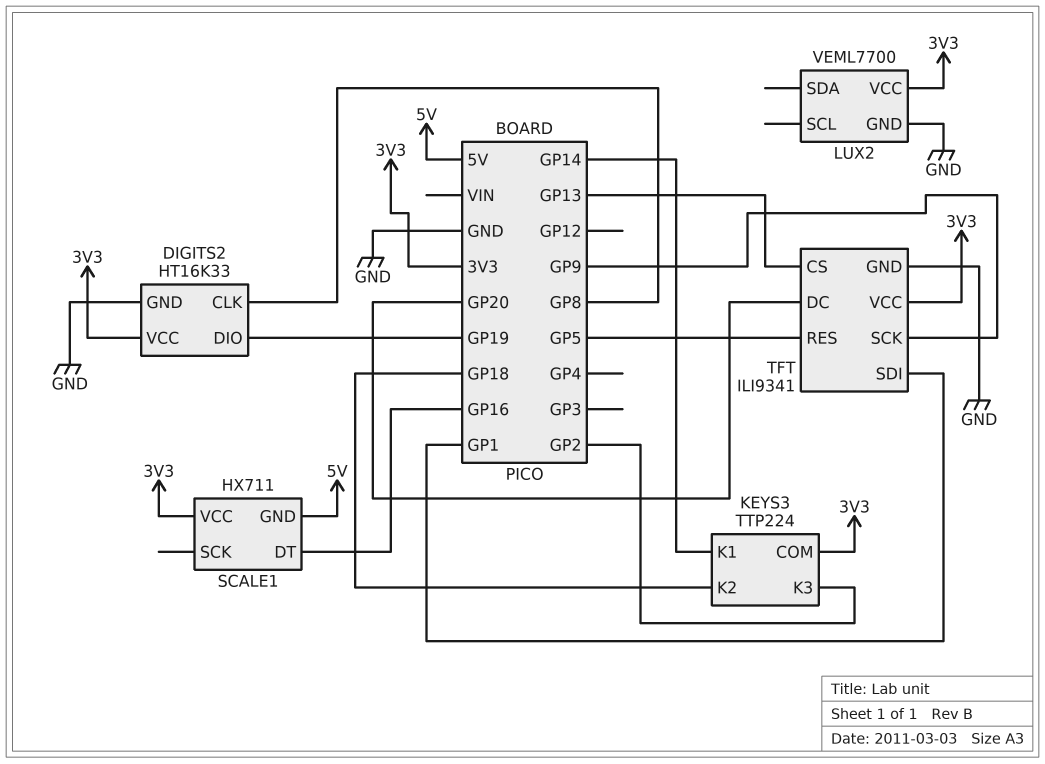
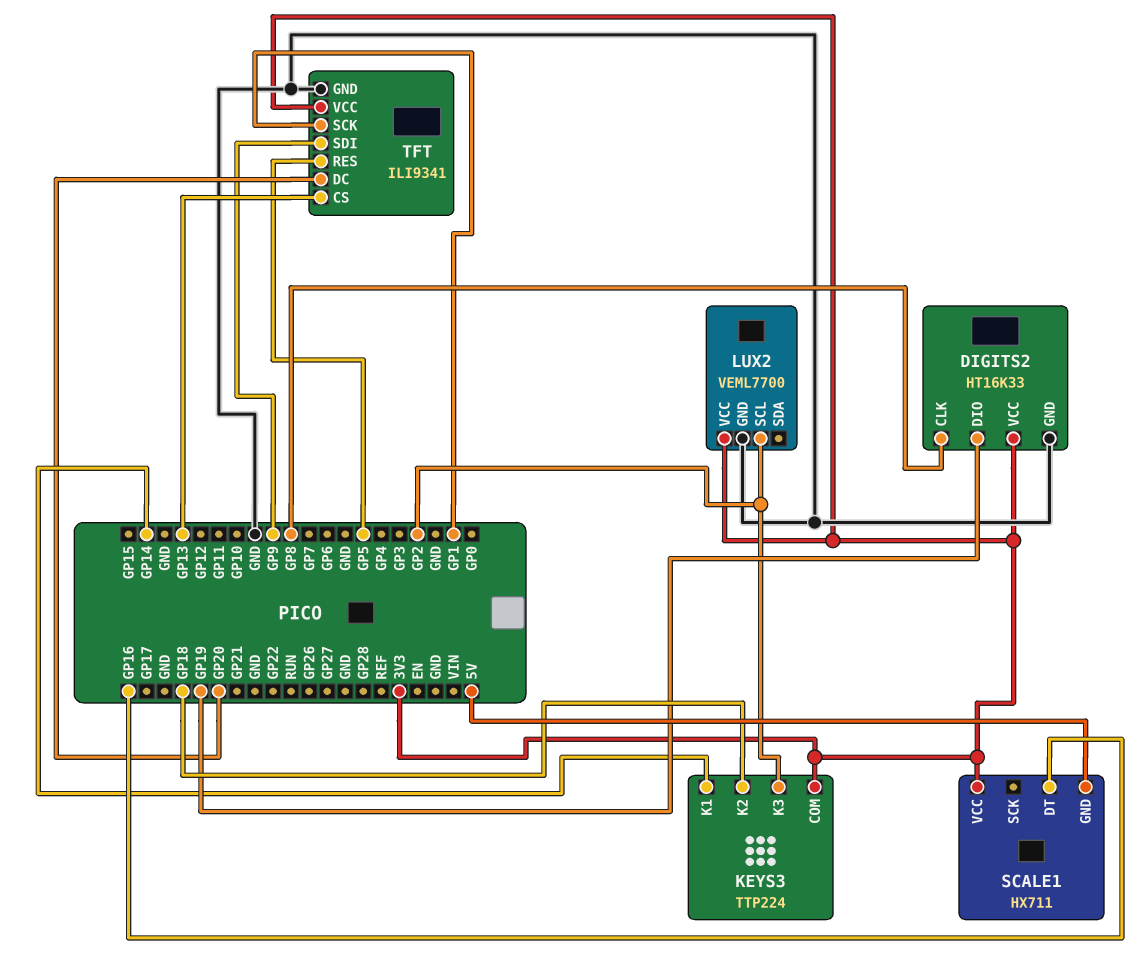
LUX2 pin SCL: none -> GP2
TFT pin SCK: GP9 -> GP1
TFT pin SDI: GP1 -> GP9

